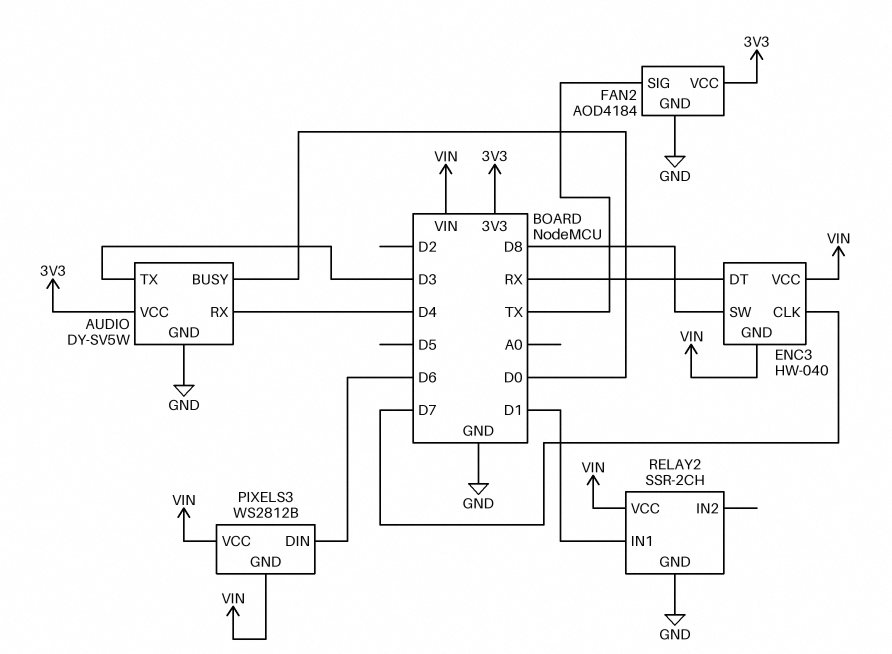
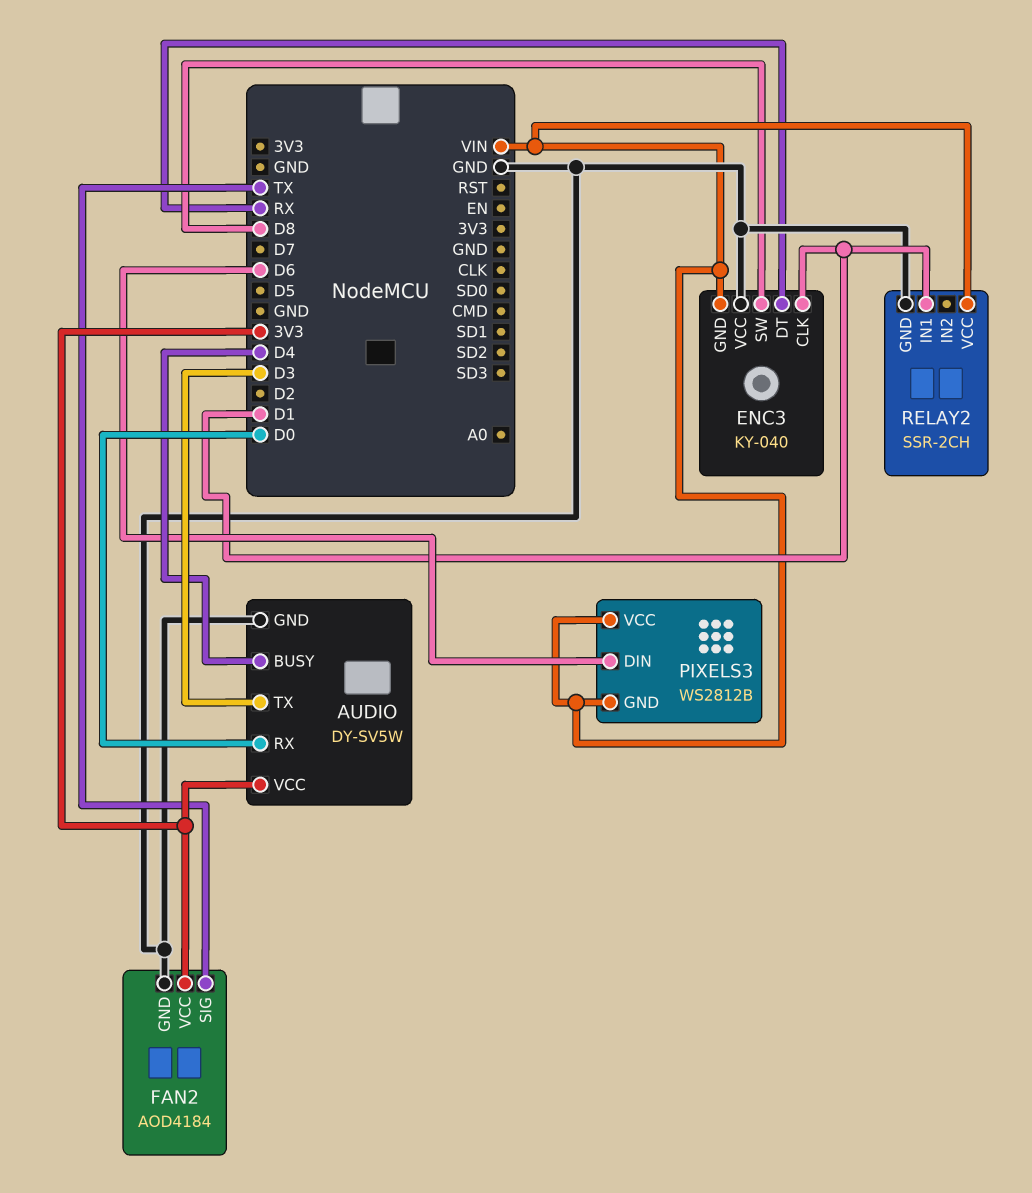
AUDIO pin BUSY: D0 -> D4
AUDIO pin RX: D4 -> D0
ENC3: HW-040 -> KY-040
ENC3 pin CLK: D7 -> D1
ENC3 pin VCC: VIN -> GND

